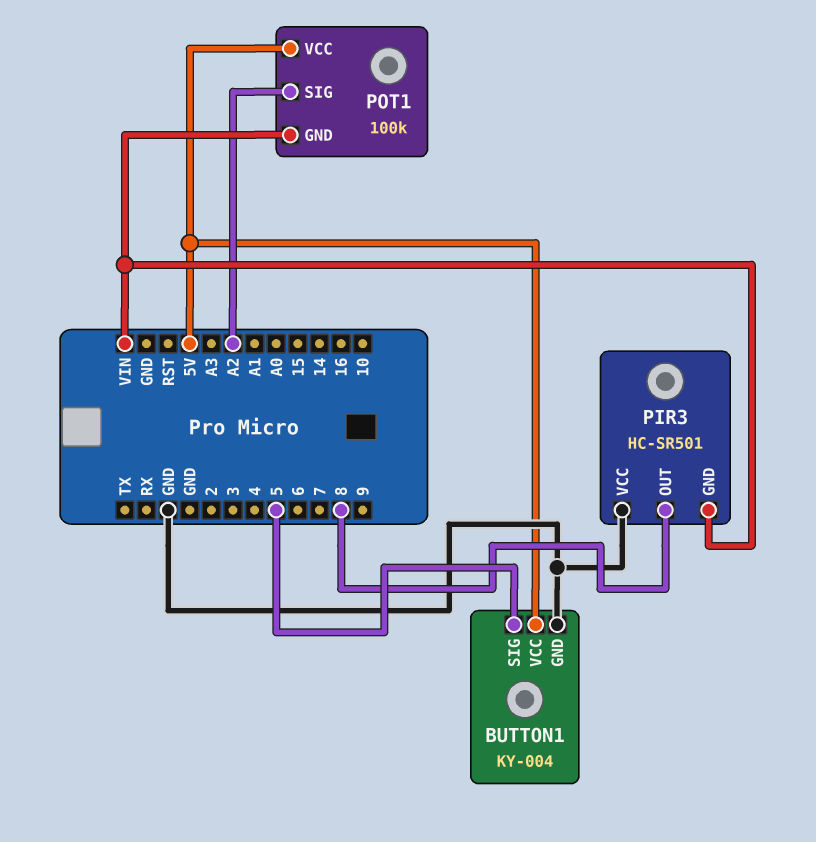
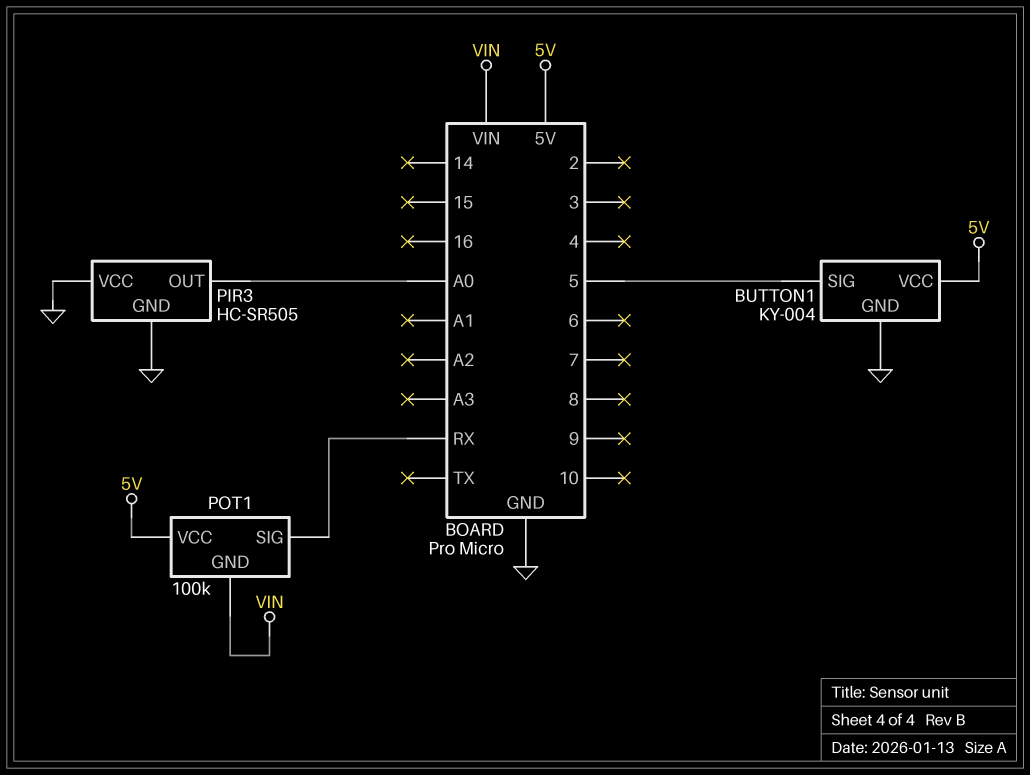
PIR3: HC-SR501 -> HC-SR505
PIR3 pin GND: VIN -> GND
PIR3 pin OUT: 8 -> A0
POT1 pin SIG: A2 -> RX

